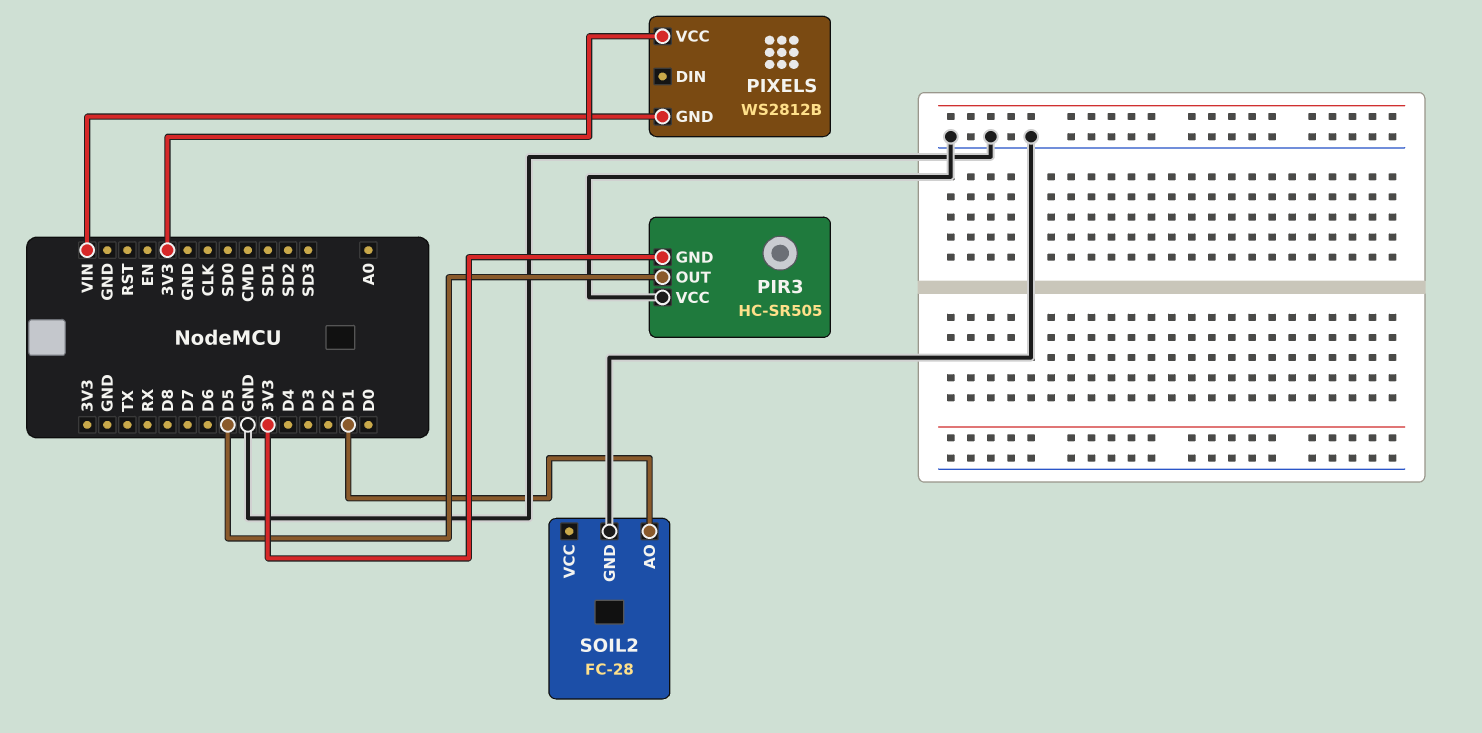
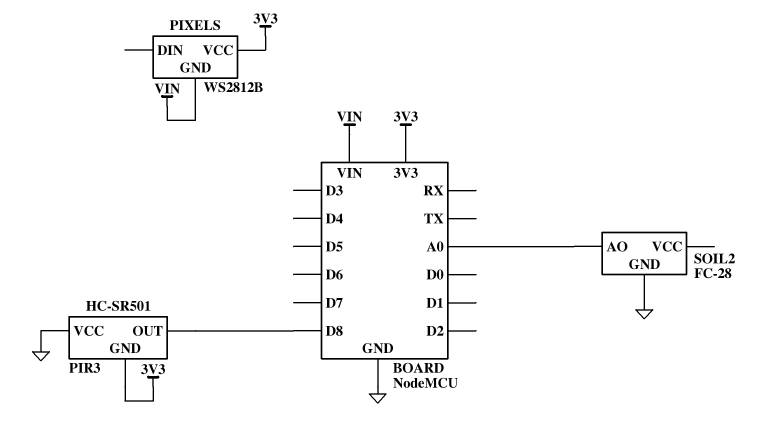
PIR3: HC-SR505 -> HC-SR501
PIR3 pin OUT: D5 -> D8
SOIL2 pin AO: D1 -> A0

